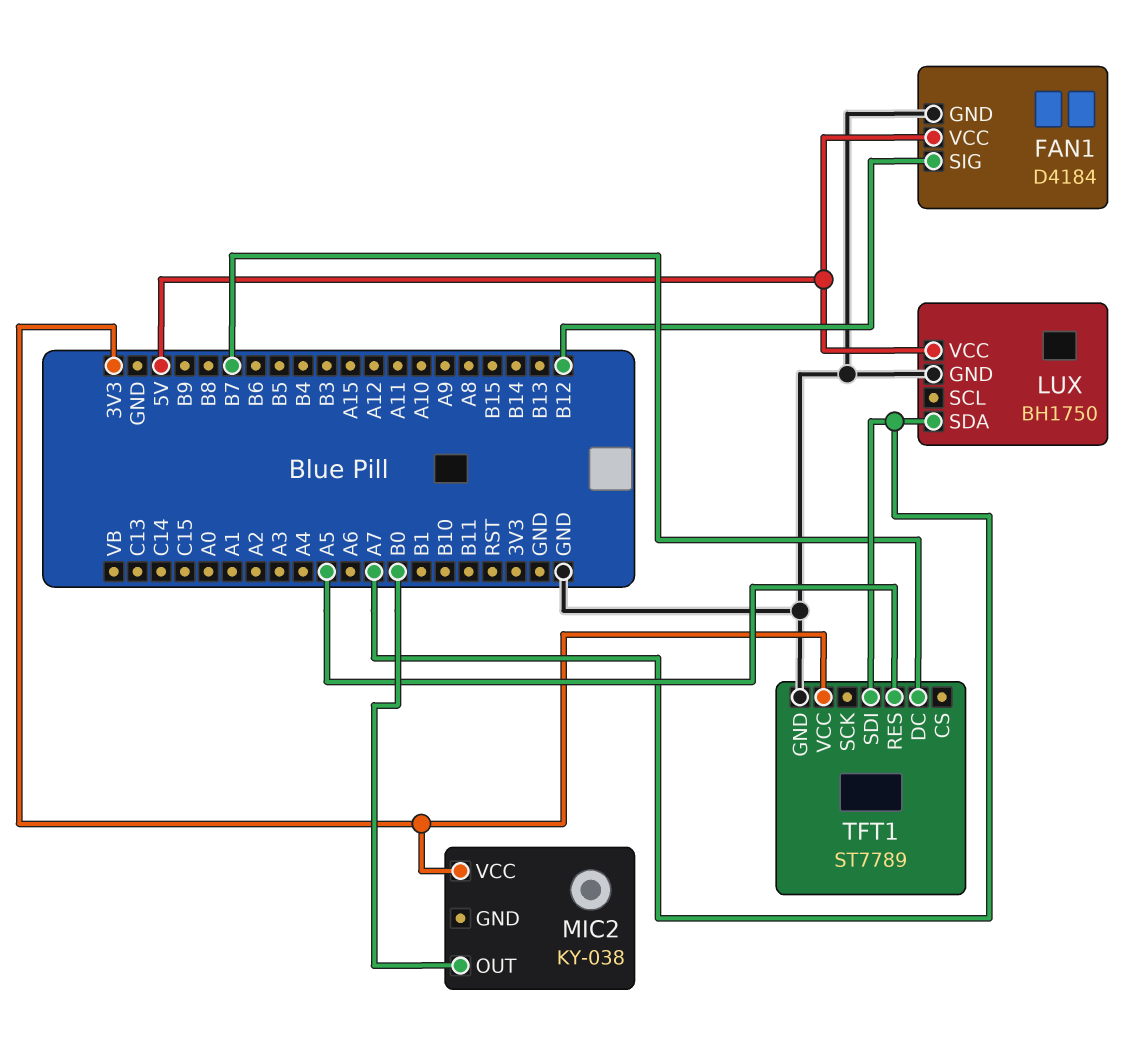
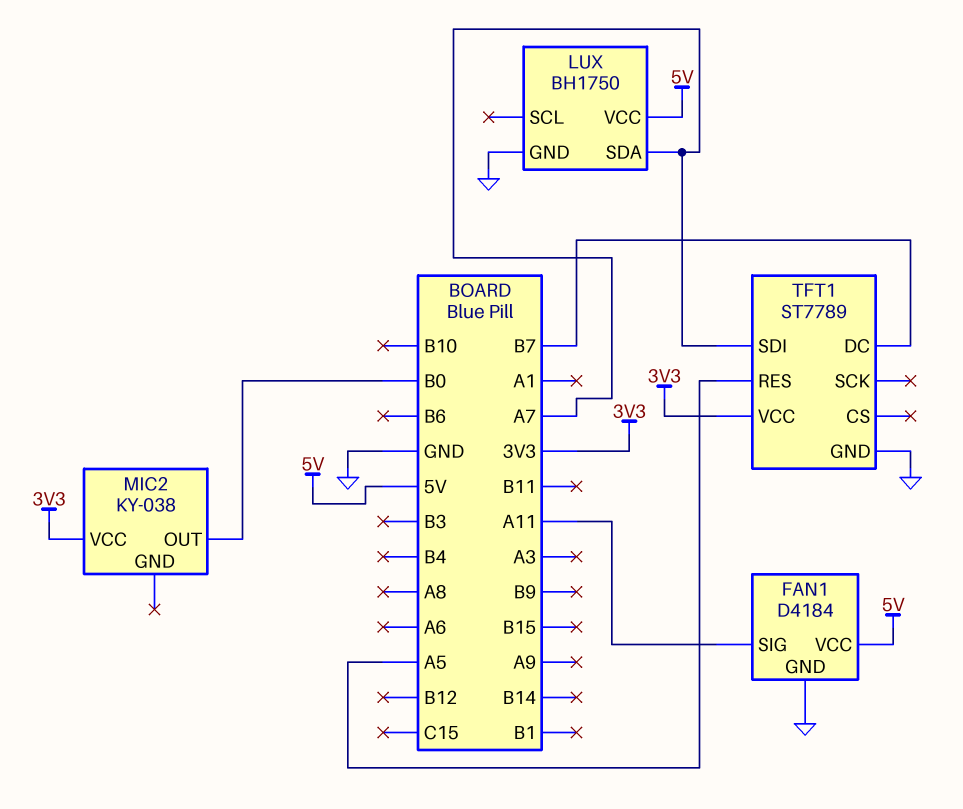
FAN1 pin SIG: B12 -> A11

